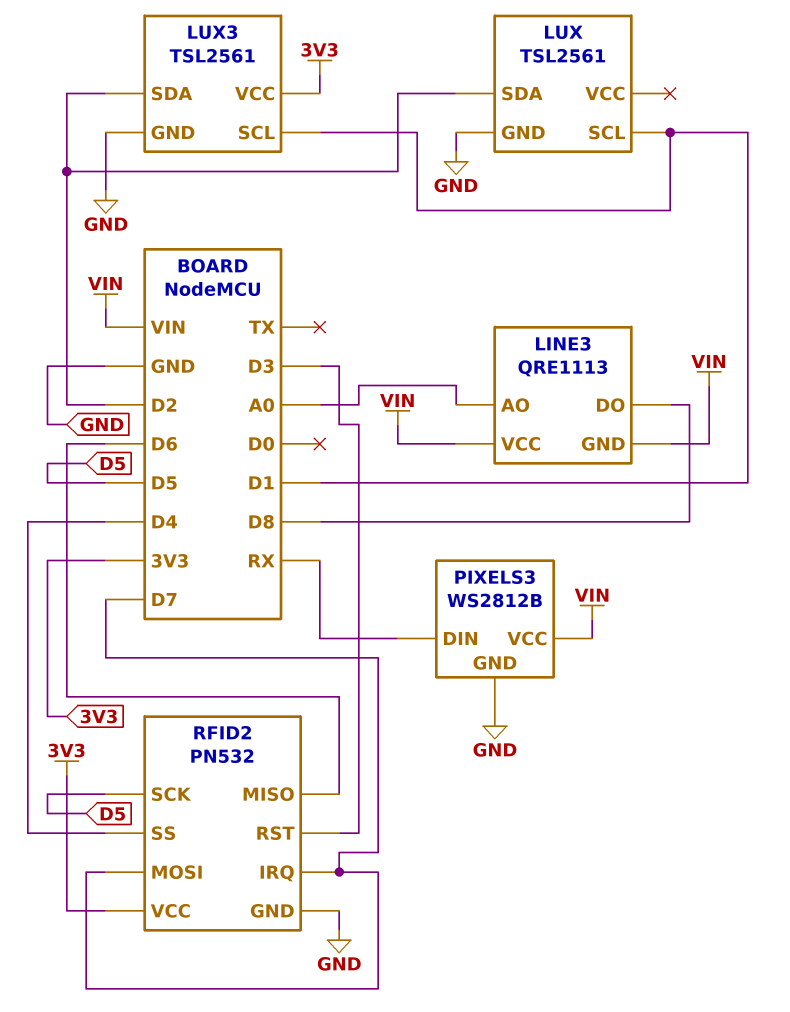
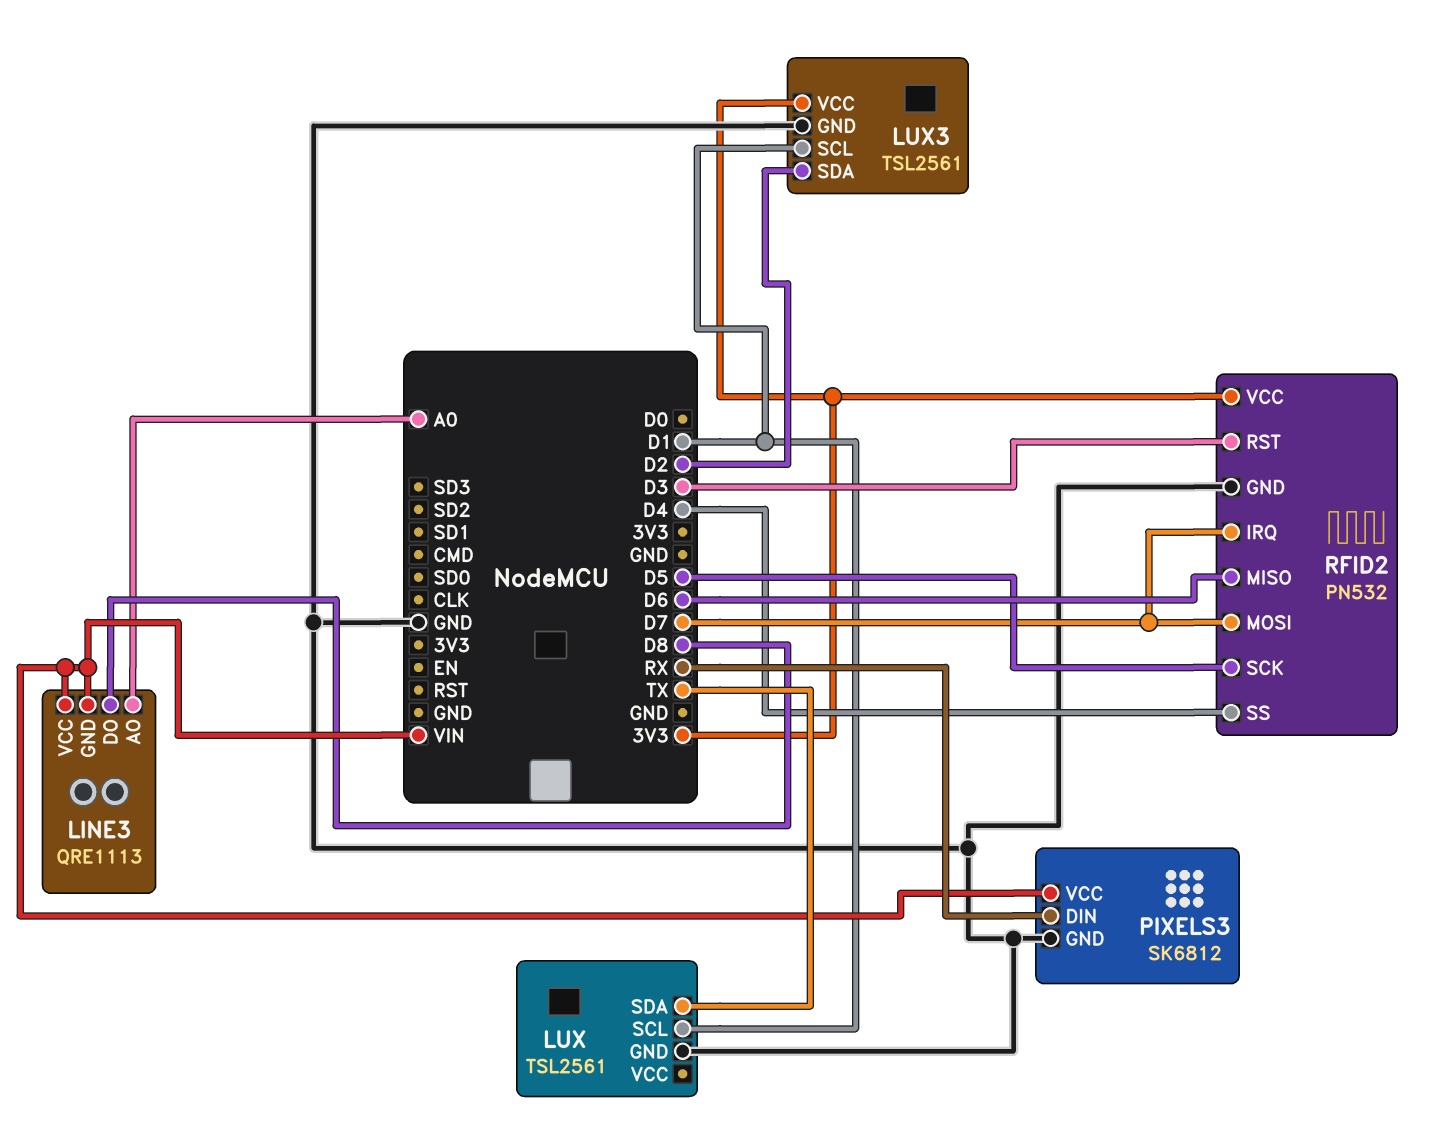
LUX pin SDA: D2 -> TX
PIXELS3: WS2812B -> SK6812

